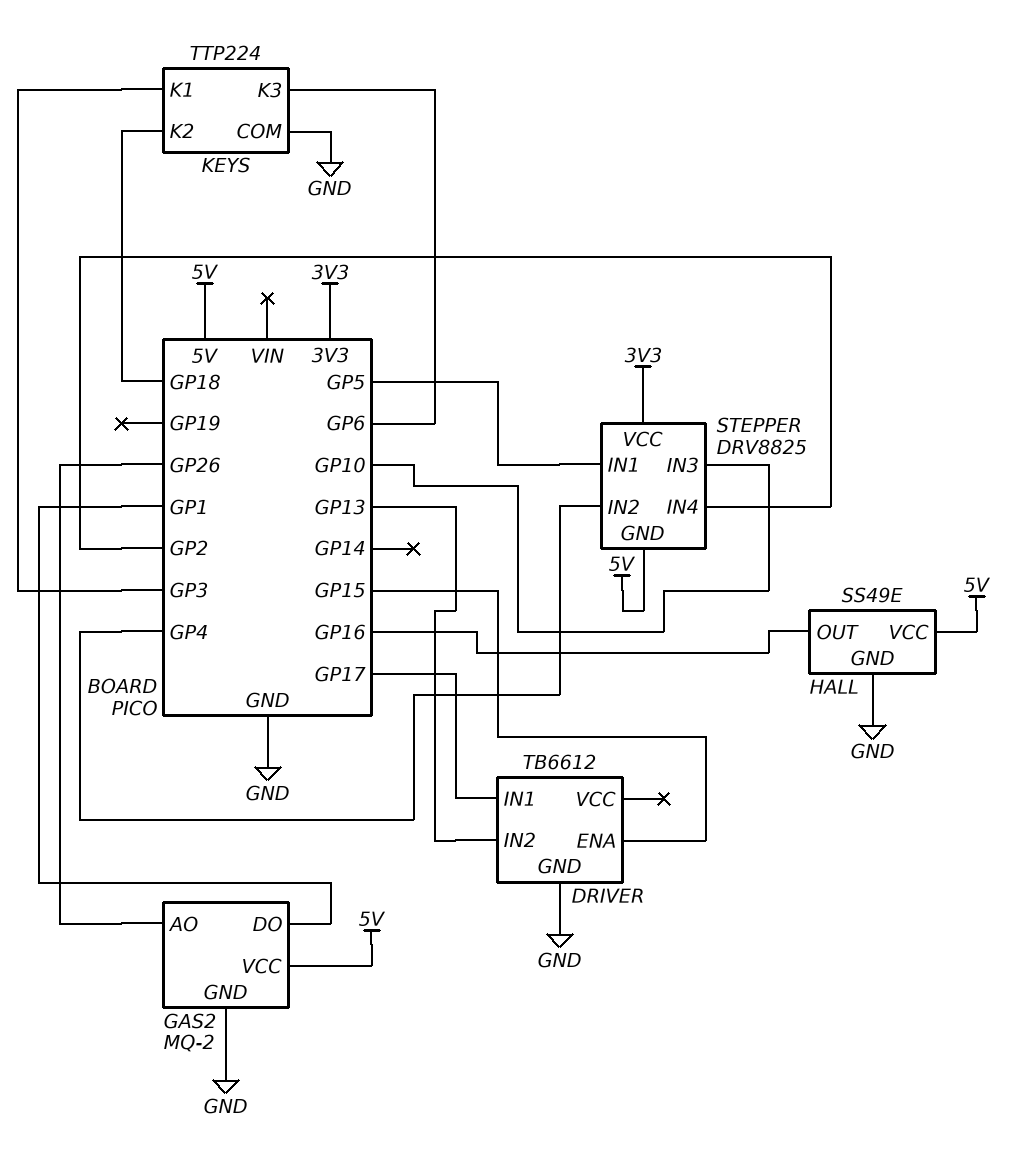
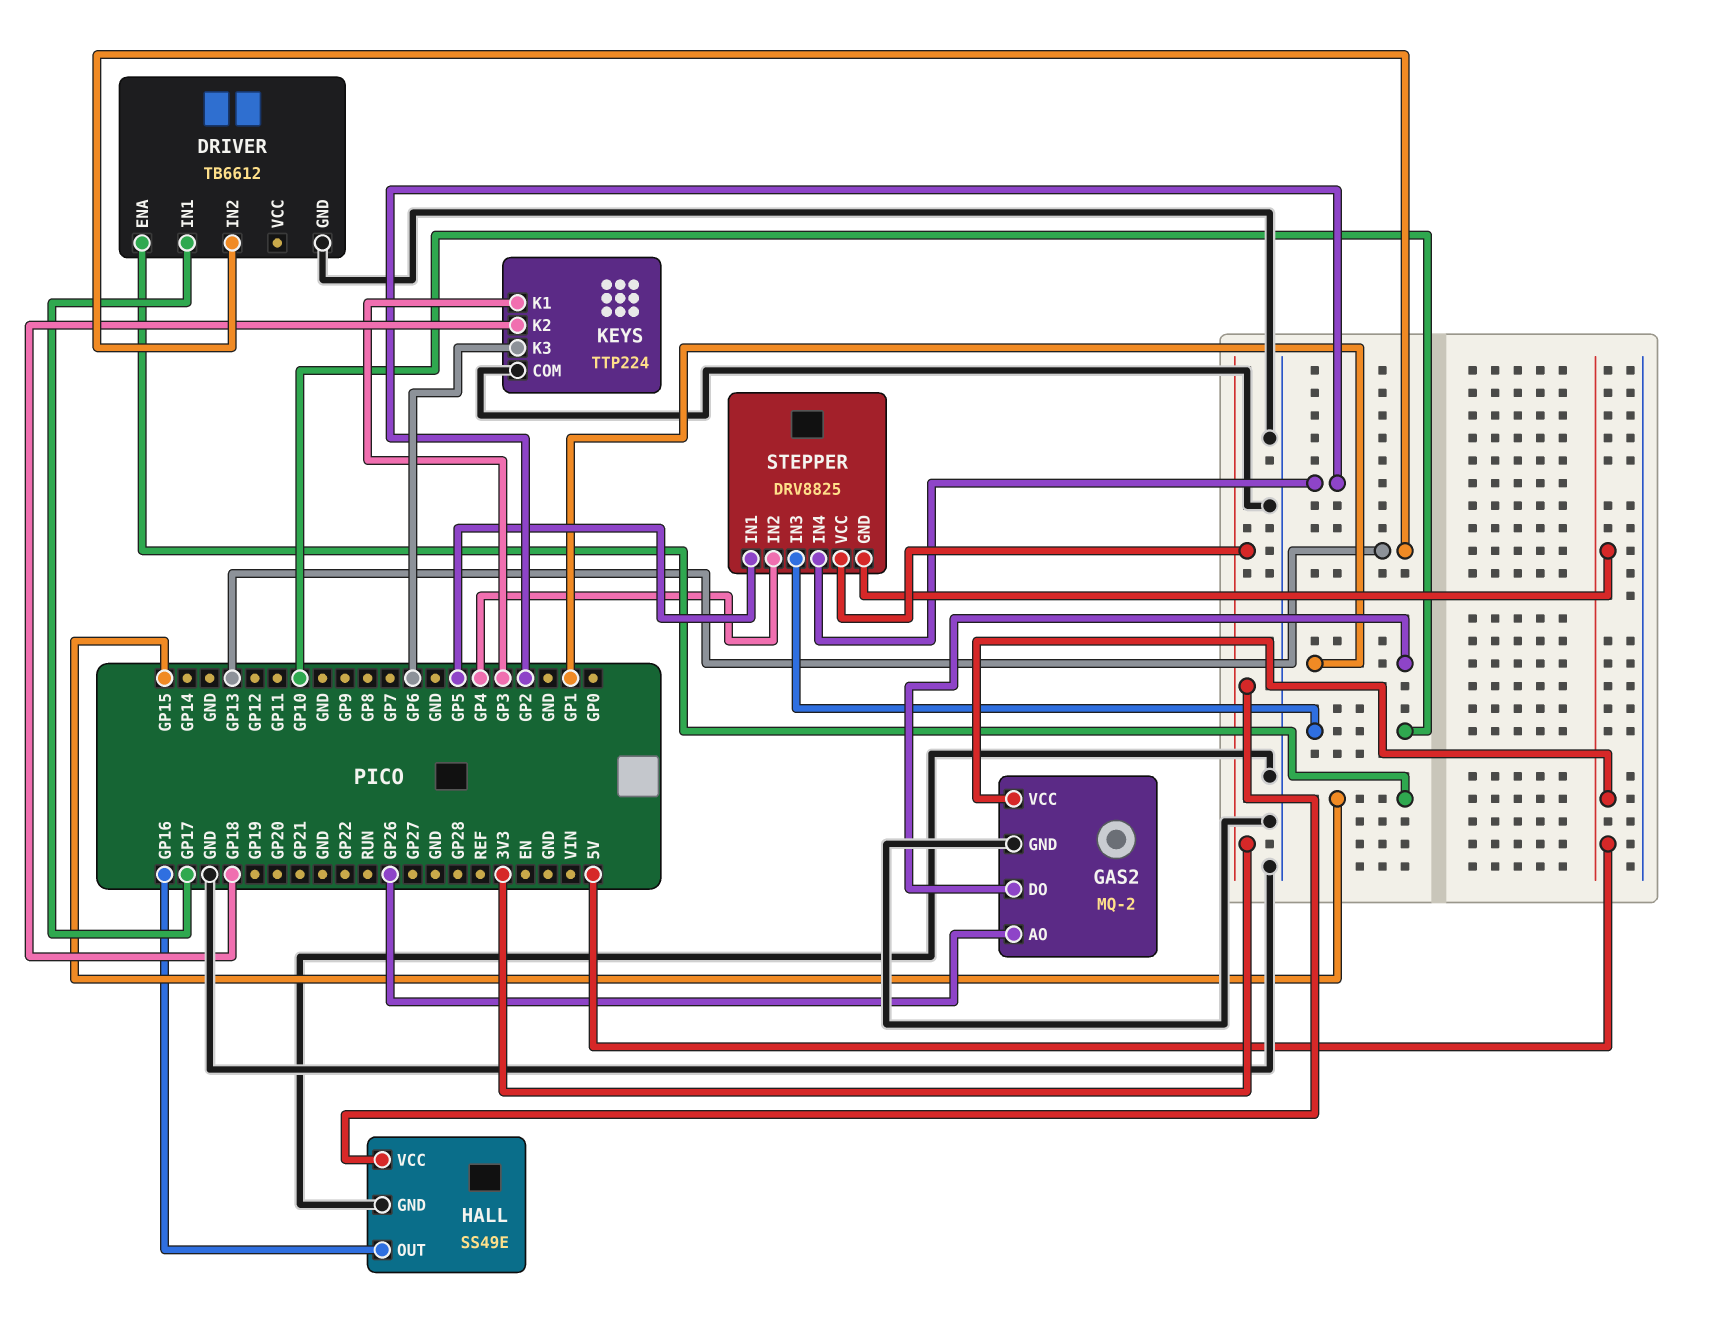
HALL pin VCC: 5V -> 3V3

